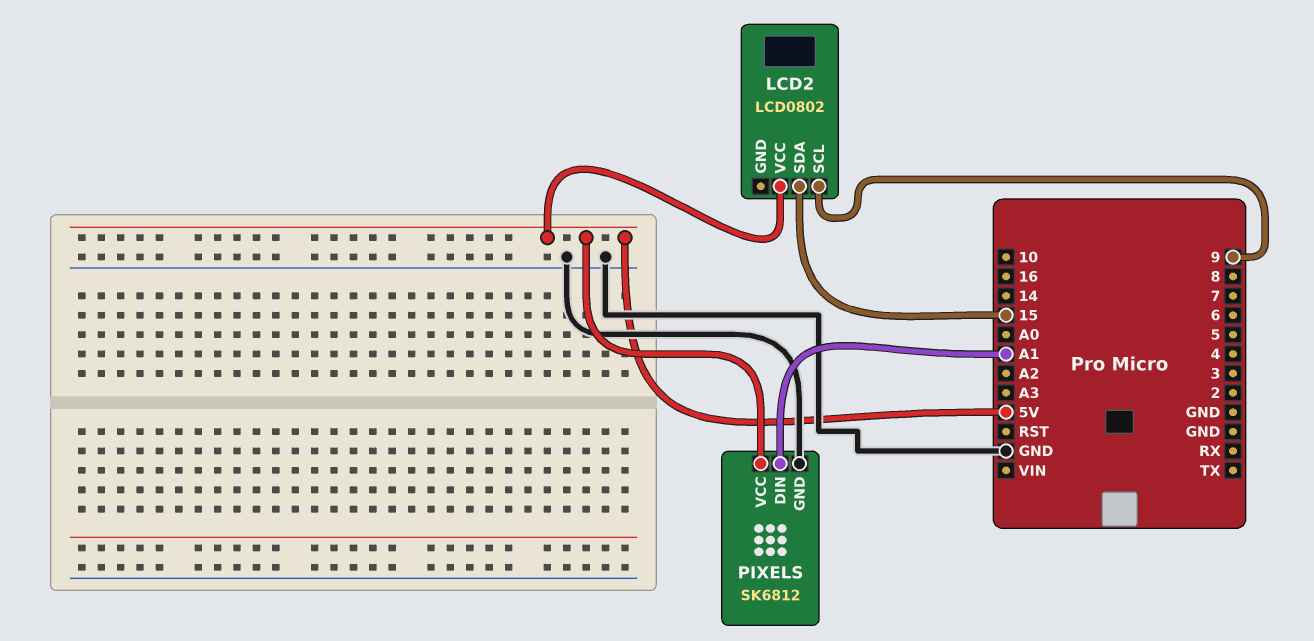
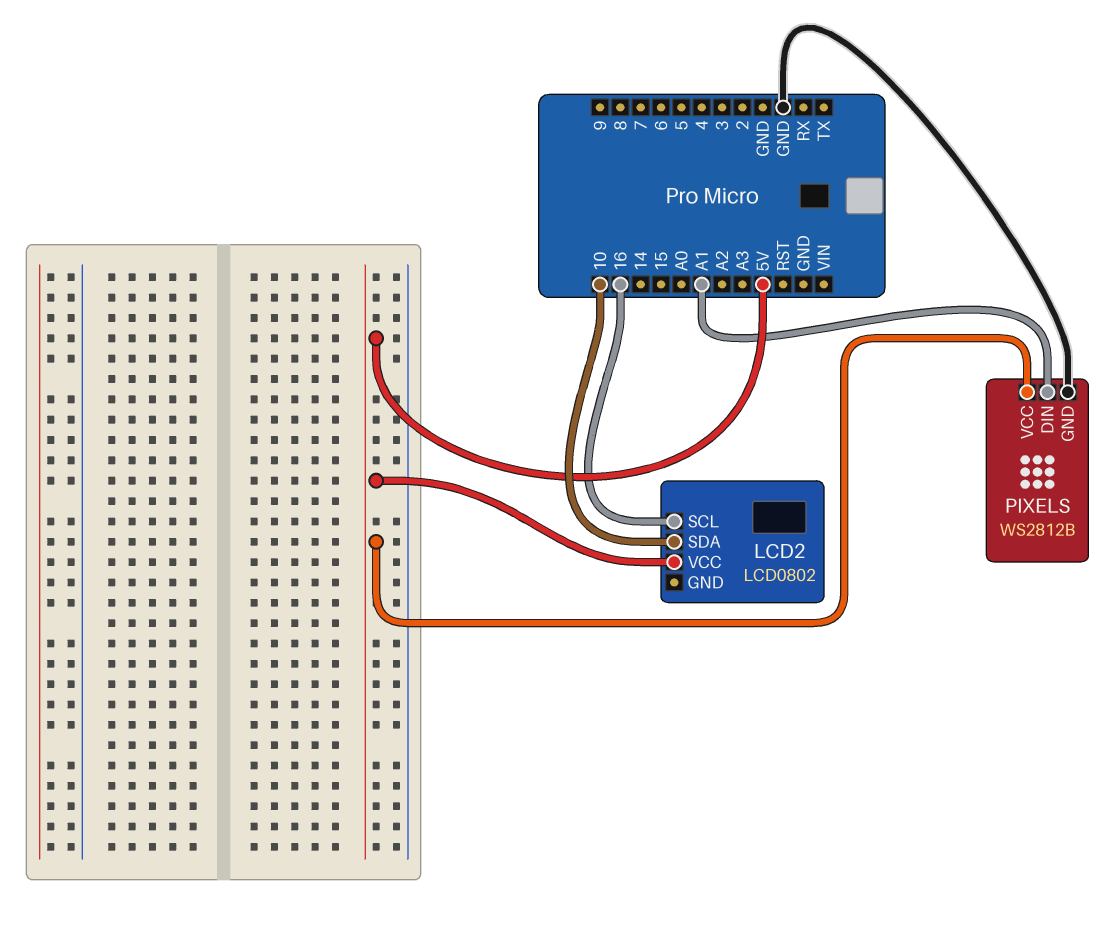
LCD2 pin SCL: 9 -> 16
LCD2 pin SDA: 15 -> 10
PIXELS: SK6812 -> WS2812B

